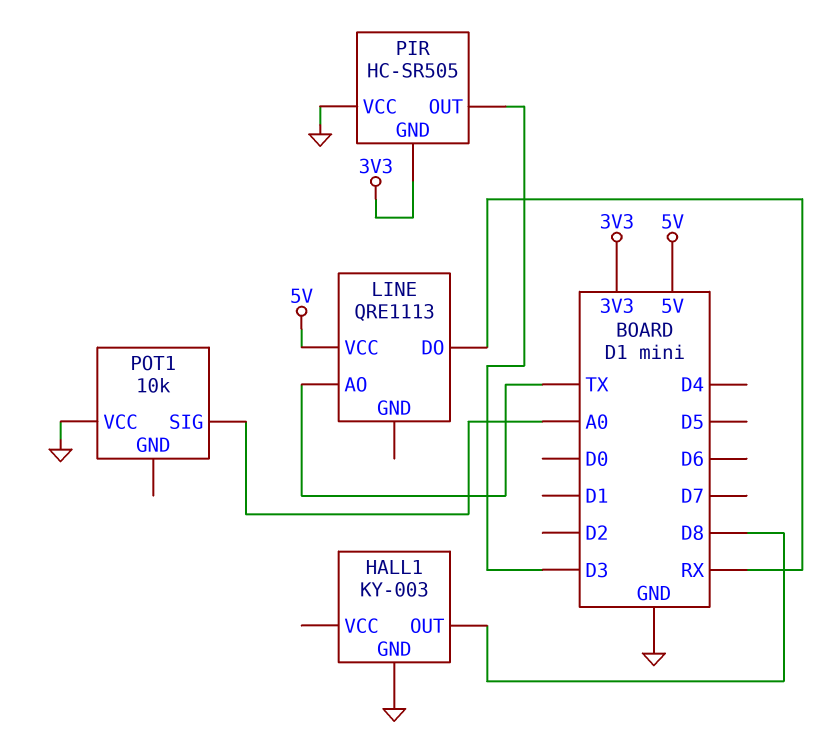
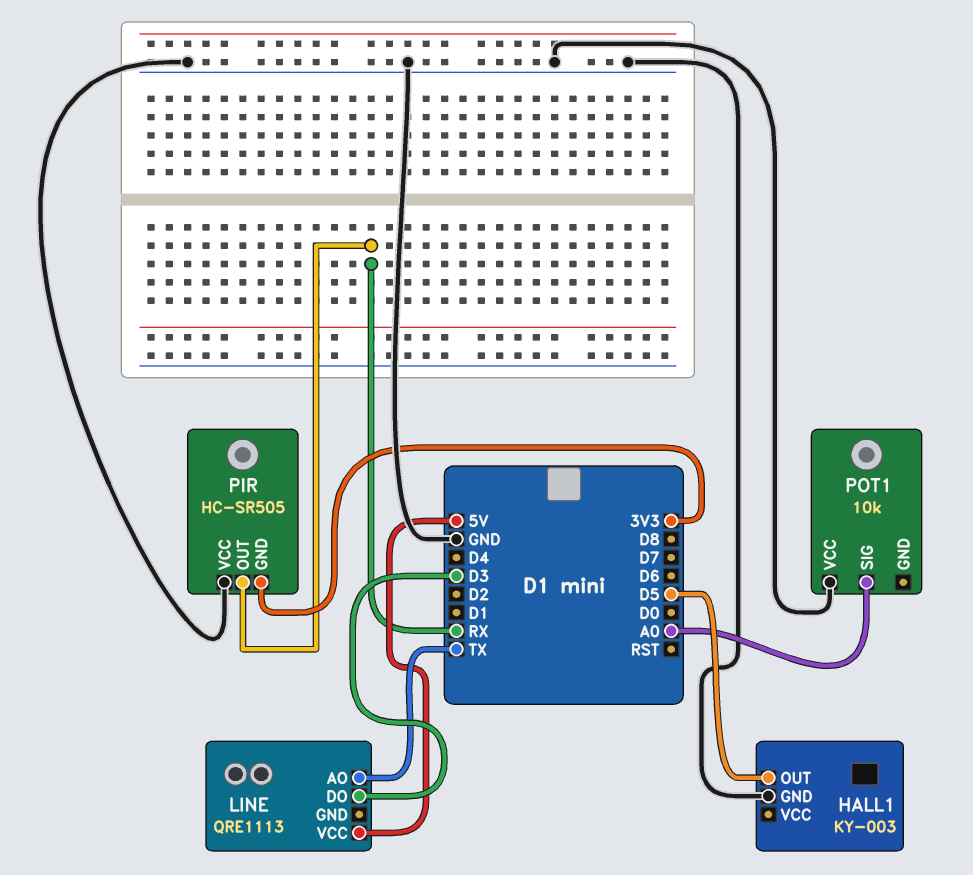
HALL1 pin OUT: D8 -> D5
LINE pin DO: RX -> D3
PIR pin OUT: D3 -> RX

